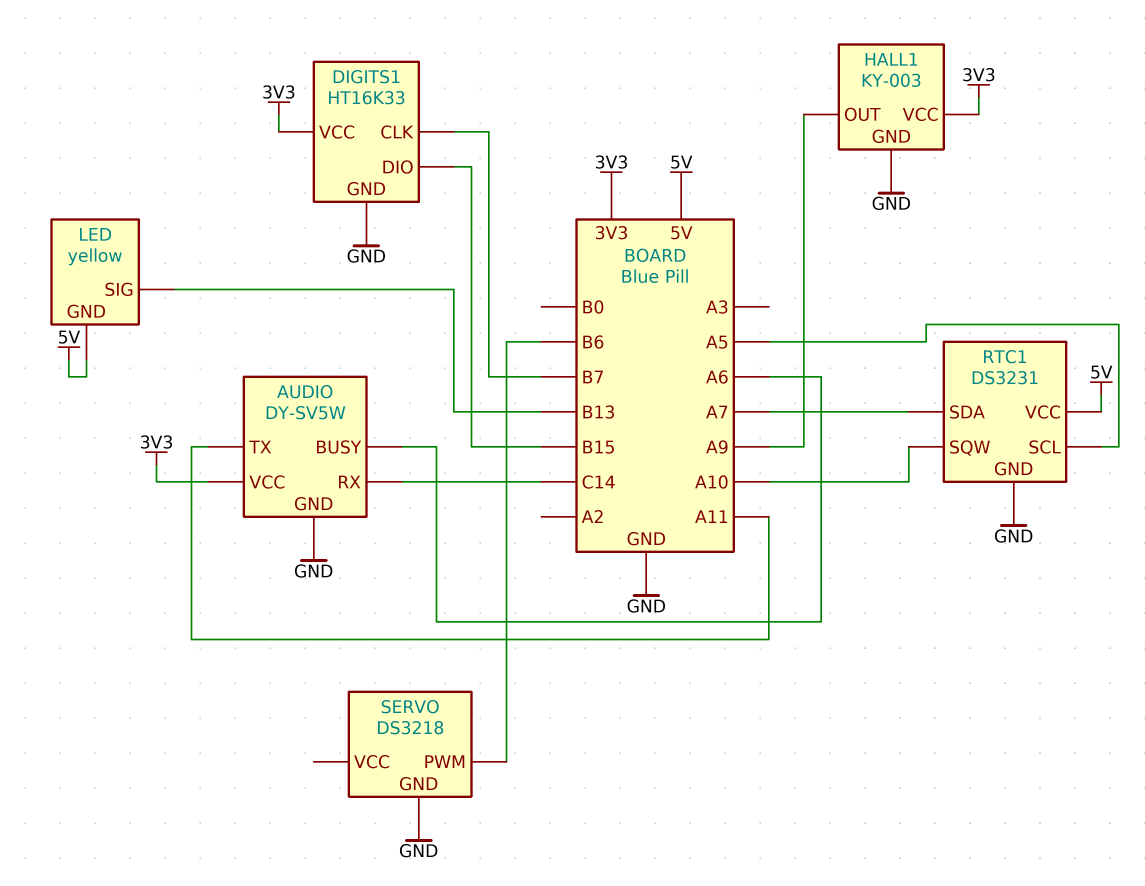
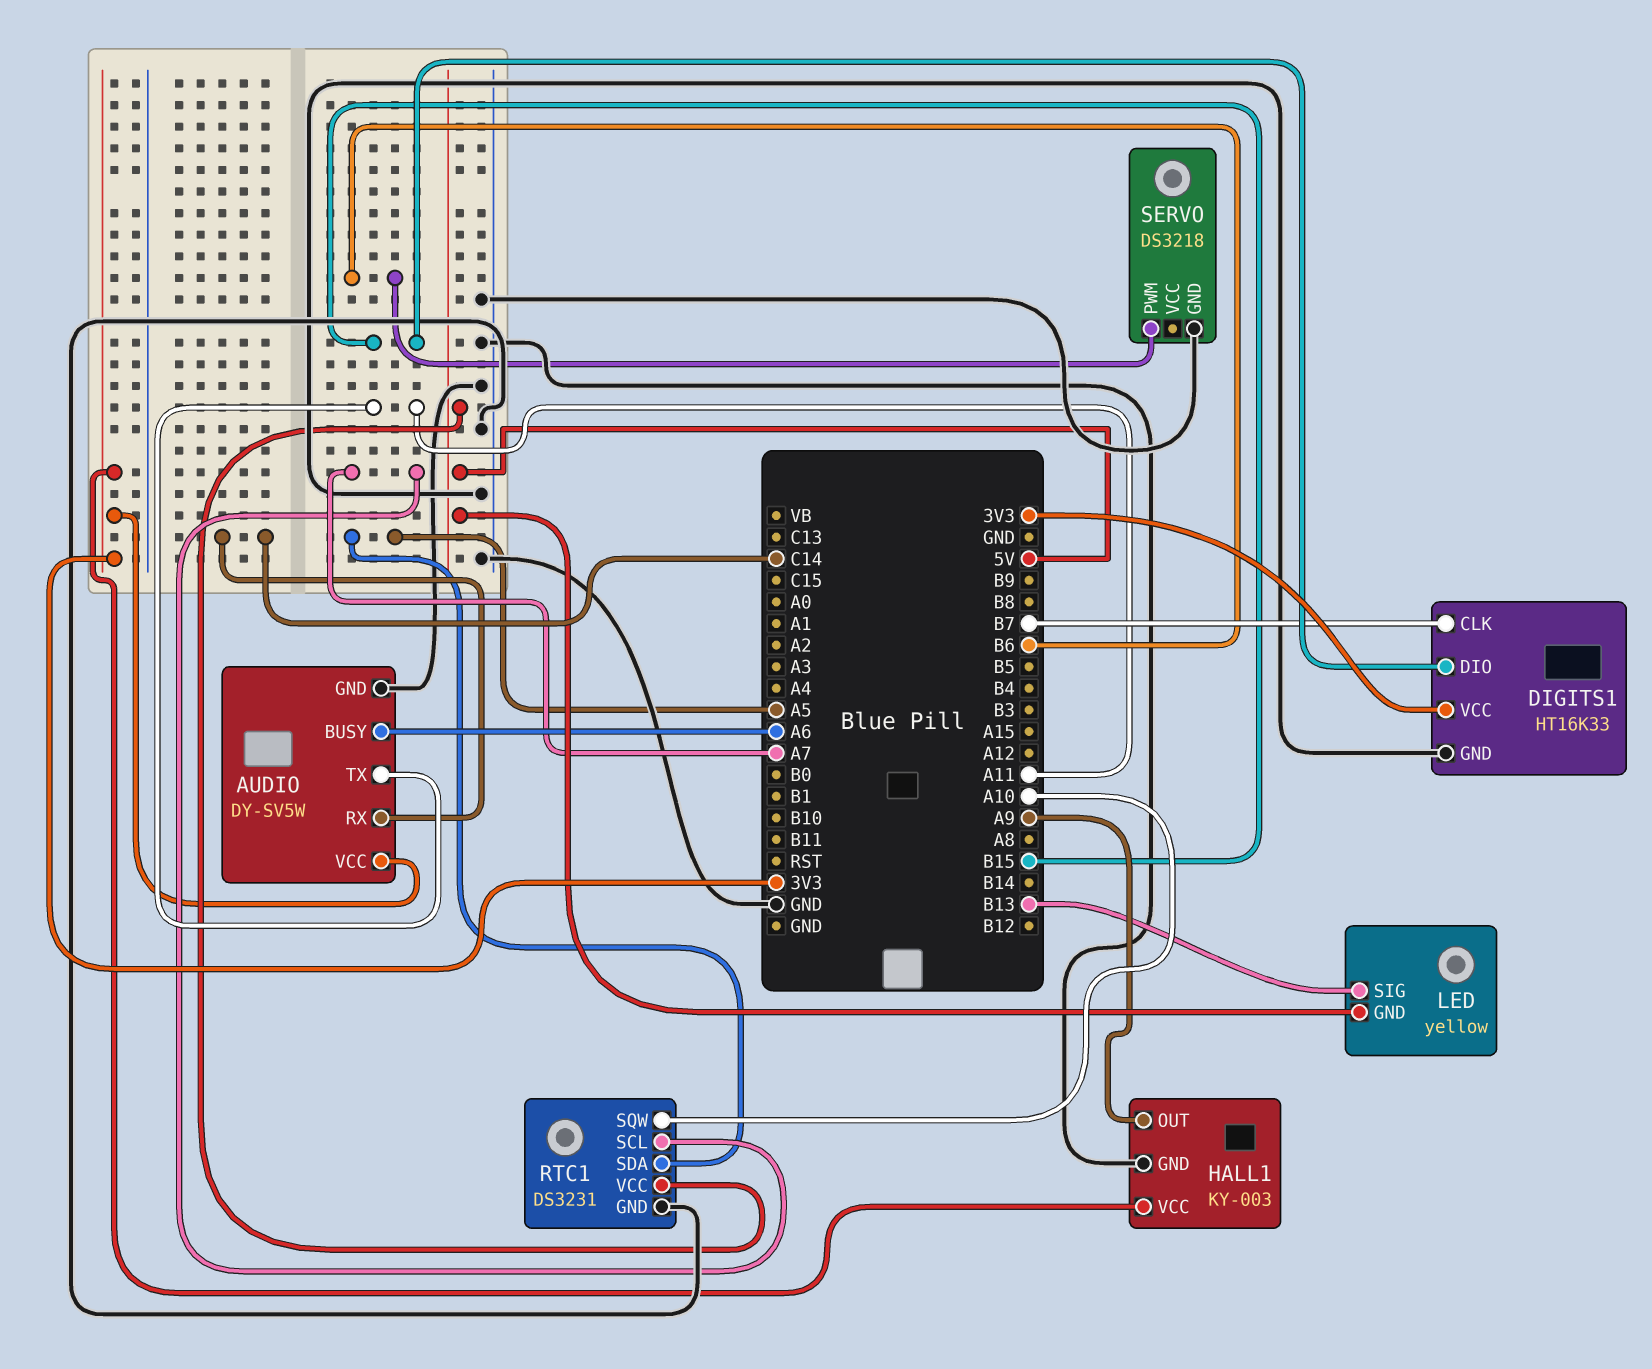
RTC1 pin SCL: A5 -> A7
RTC1 pin SDA: A7 -> A5

